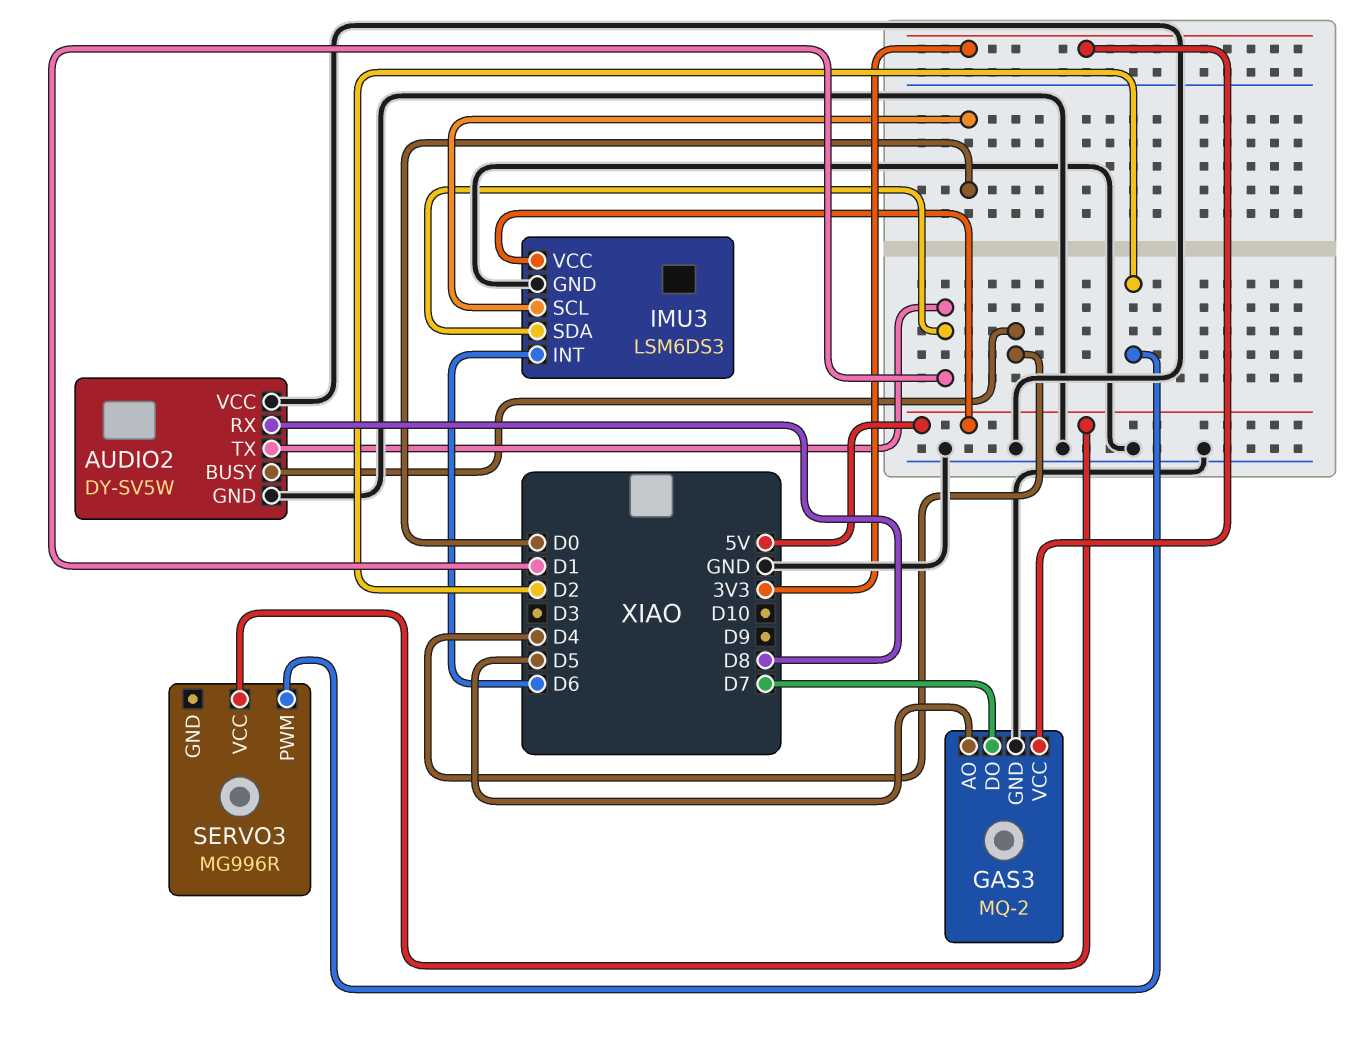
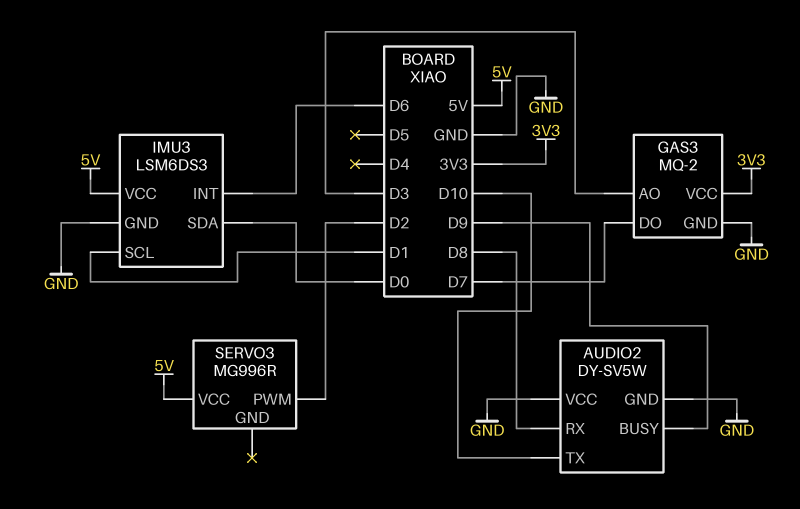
AUDIO2 pin BUSY: D4 -> D9
AUDIO2 pin TX: D1 -> D10
GAS3 pin AO: D5 -> D3
IMU3 pin SCL: D0 -> D1
IMU3 pin SDA: D1 -> D0

